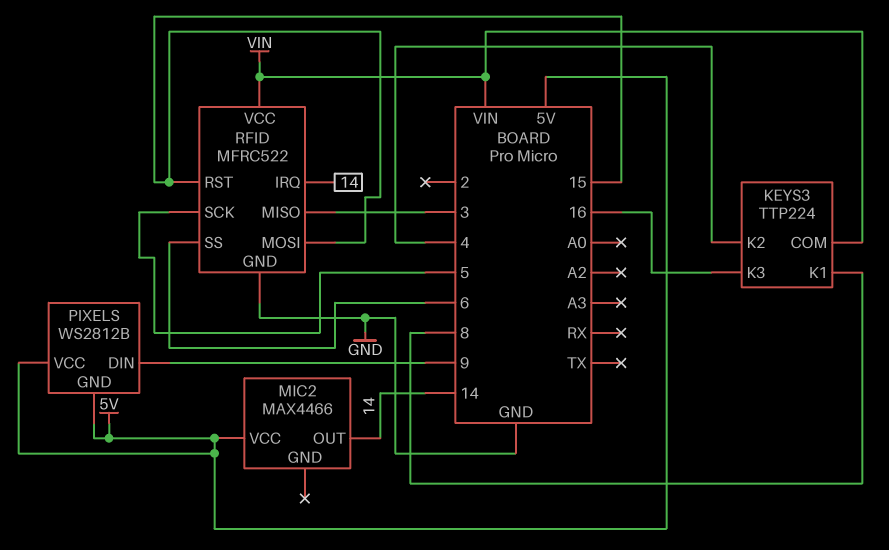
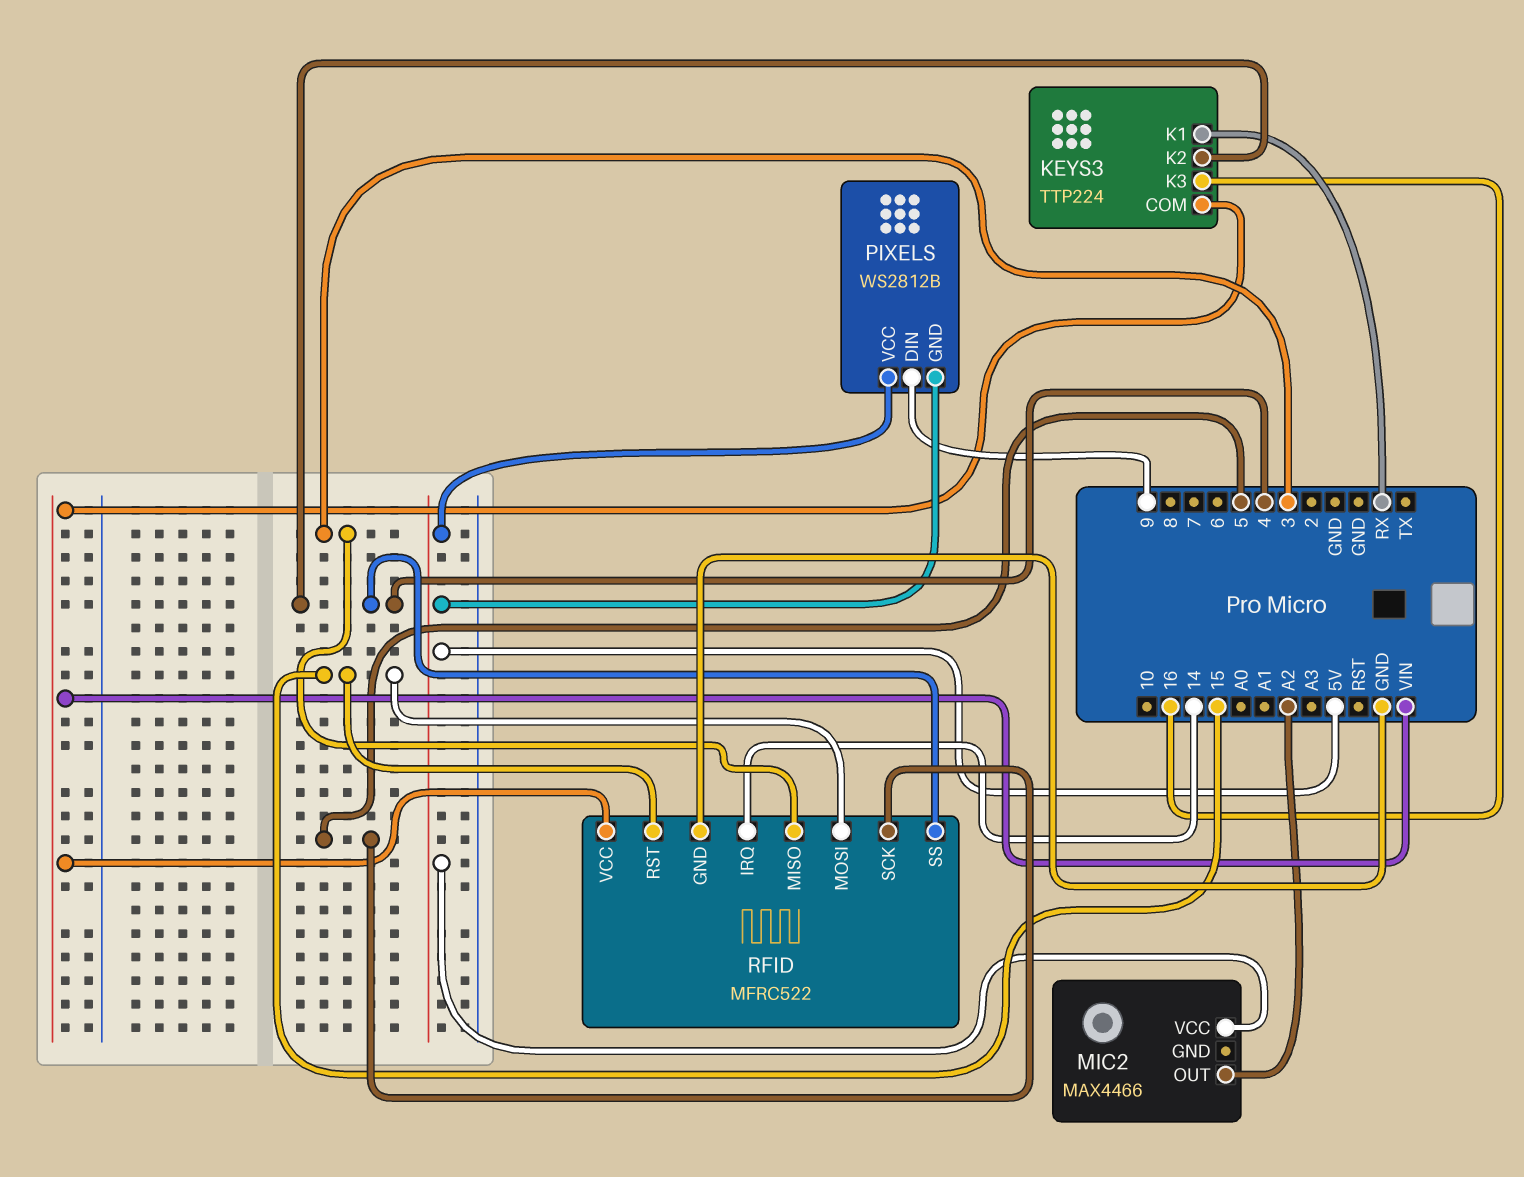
KEYS3 pin K1: 8 -> RX
MIC2 pin OUT: 14 -> A2
RFID pin SS: 6 -> 4

